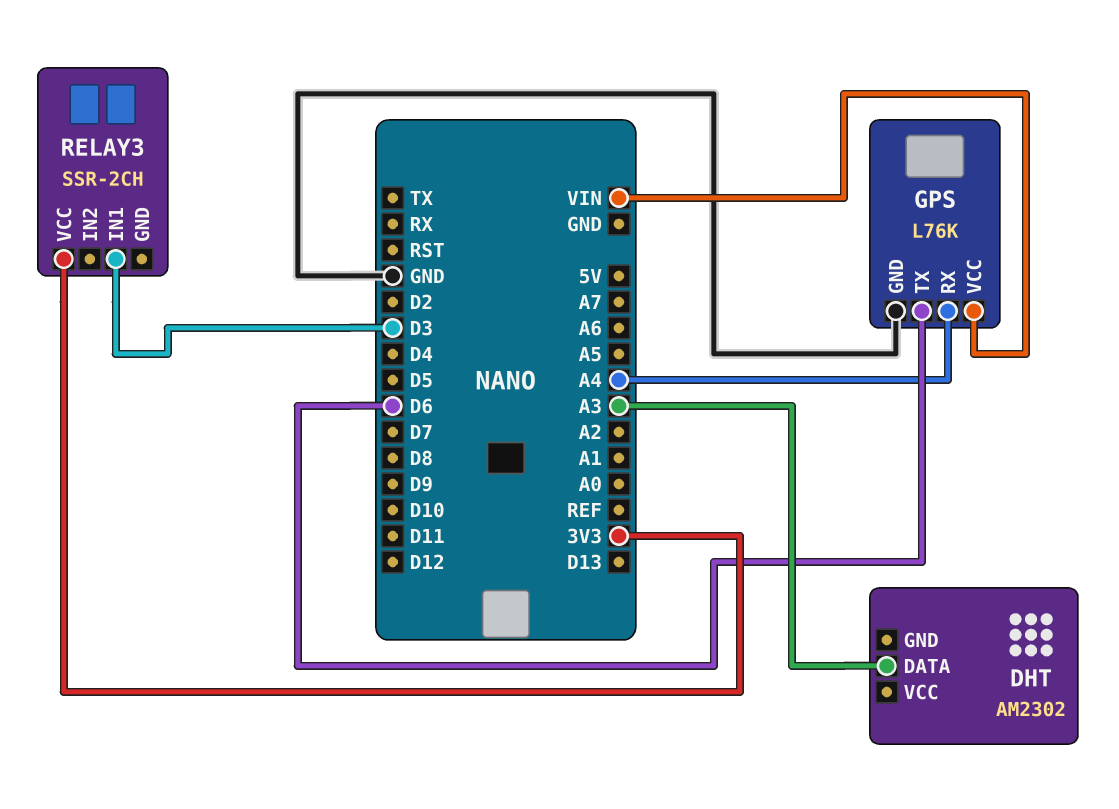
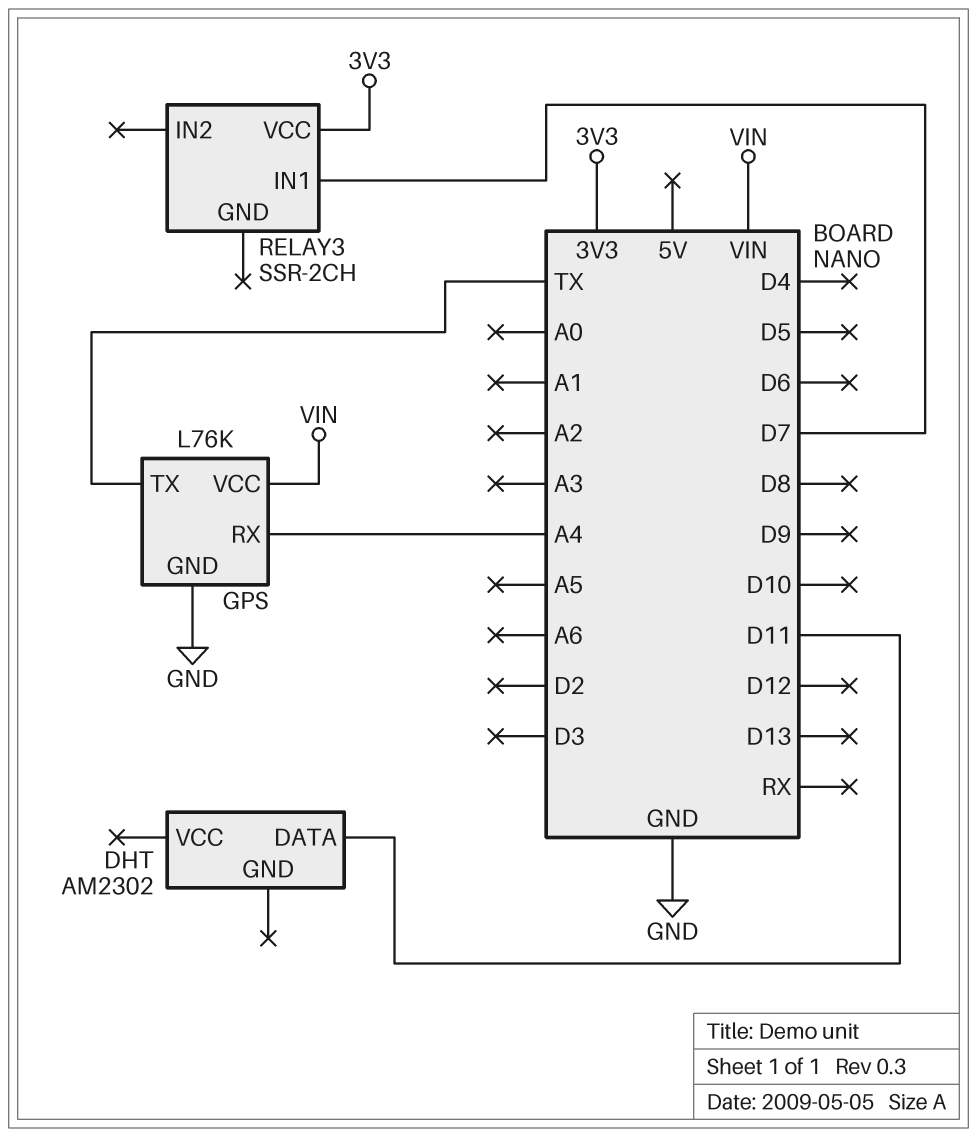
DHT pin DATA: A3 -> D11
GPS pin TX: D6 -> TX
RELAY3 pin IN1: D3 -> D7

